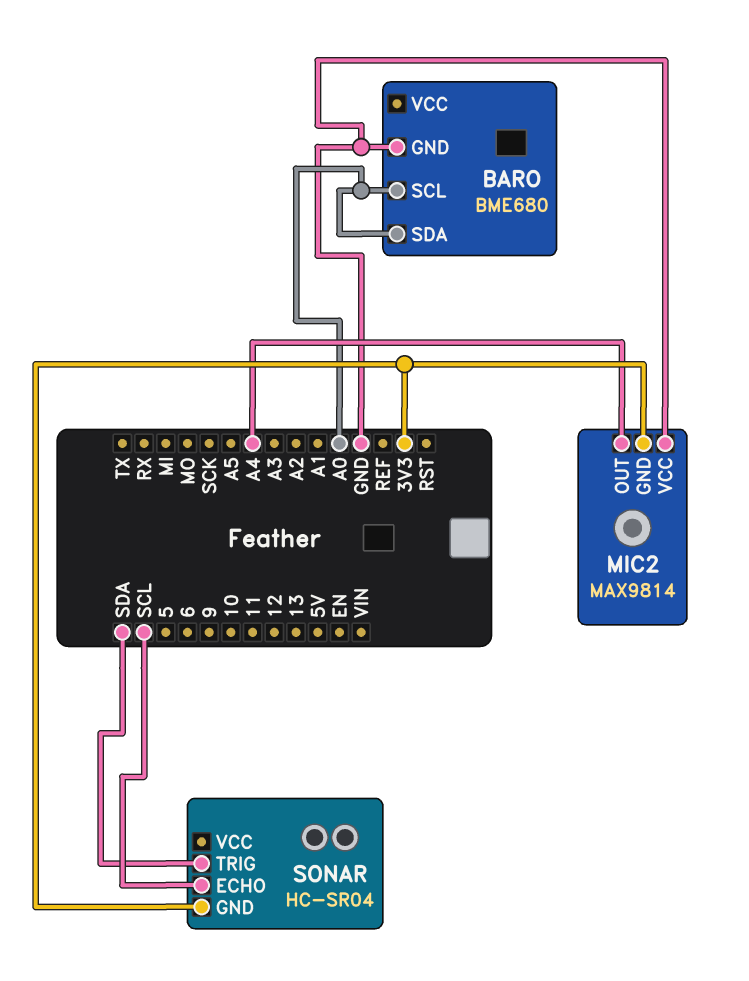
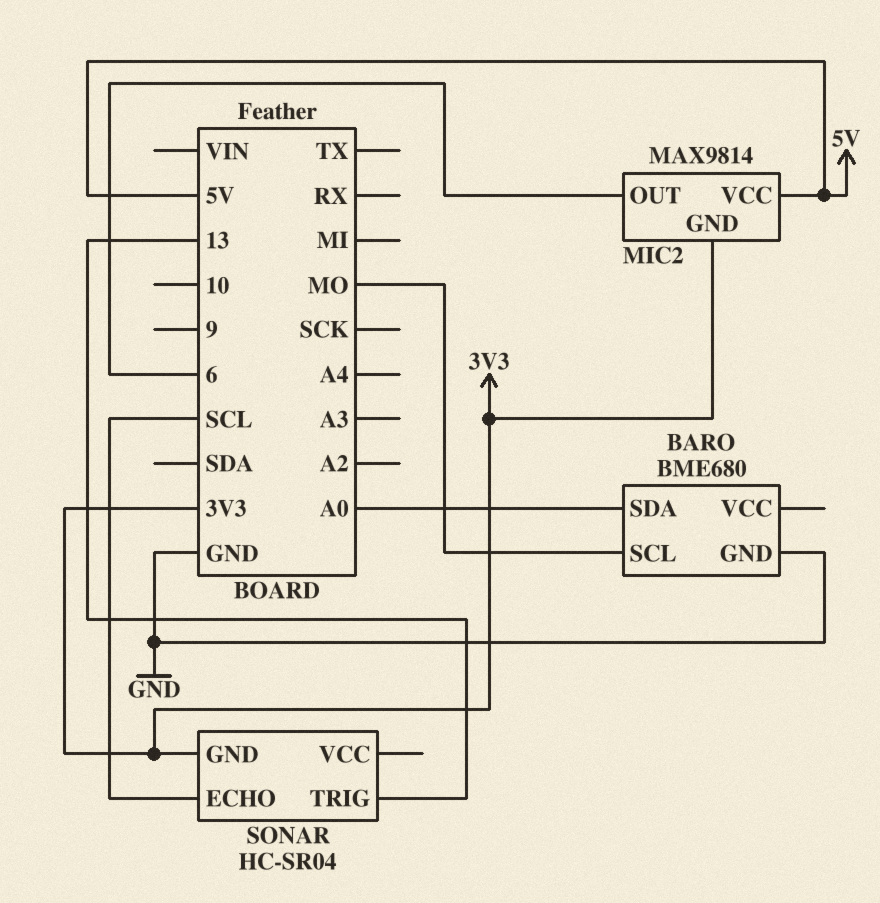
BARO pin SCL: A0 -> MO
MIC2 pin OUT: A4 -> 6
MIC2 pin VCC: GND -> 5V
SONAR pin TRIG: SDA -> 13

